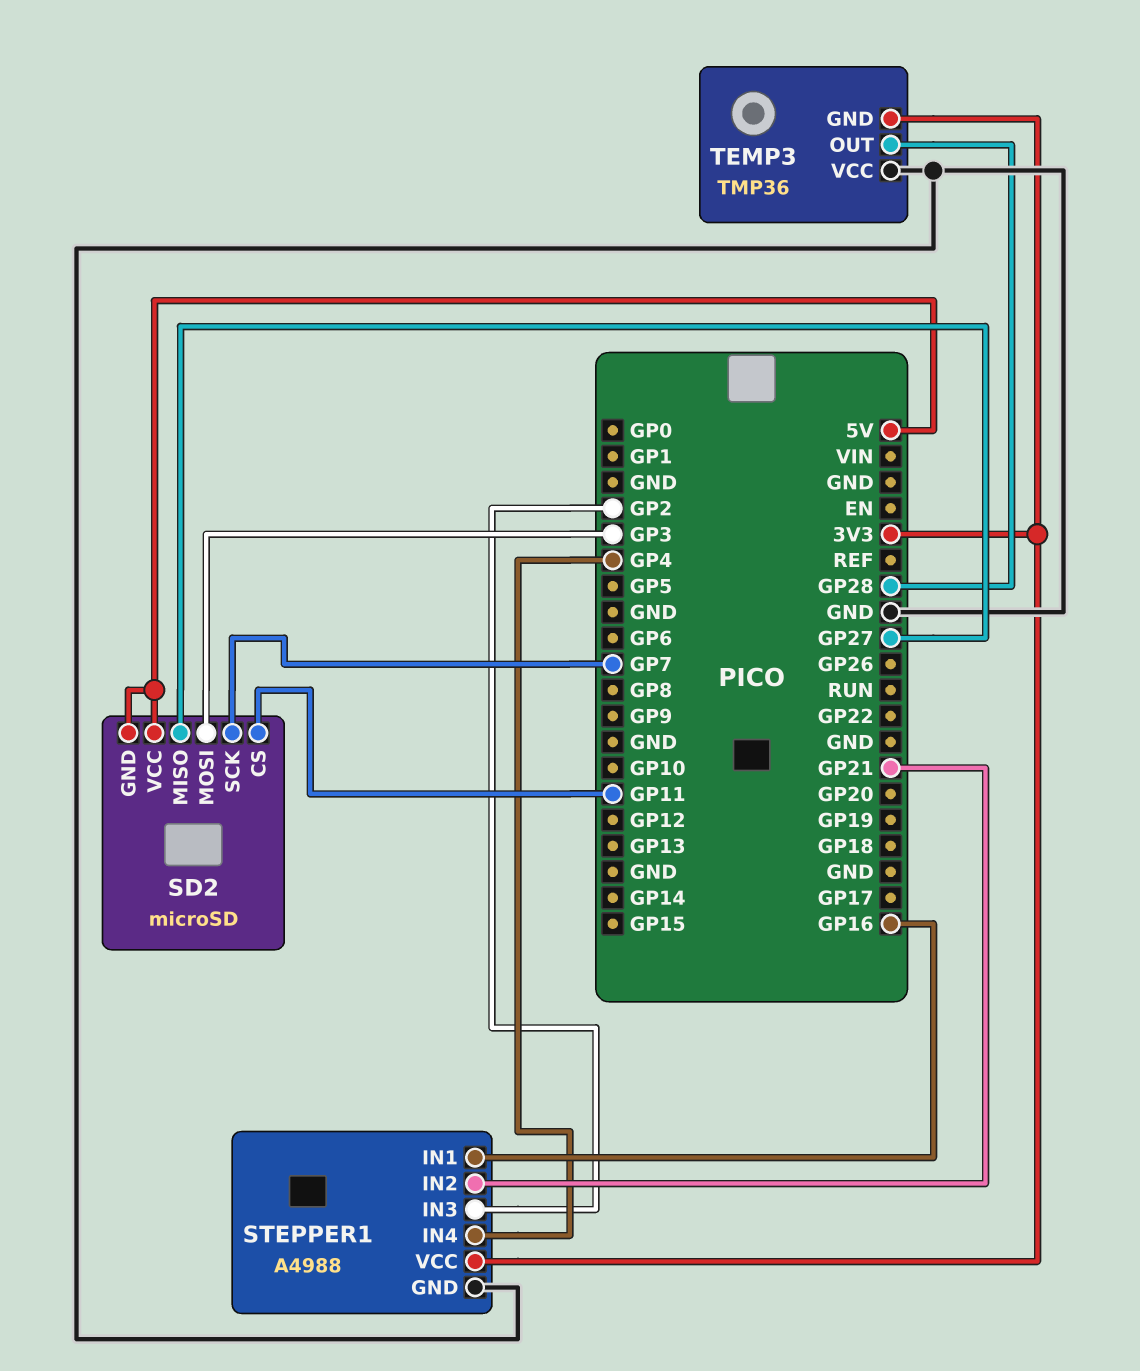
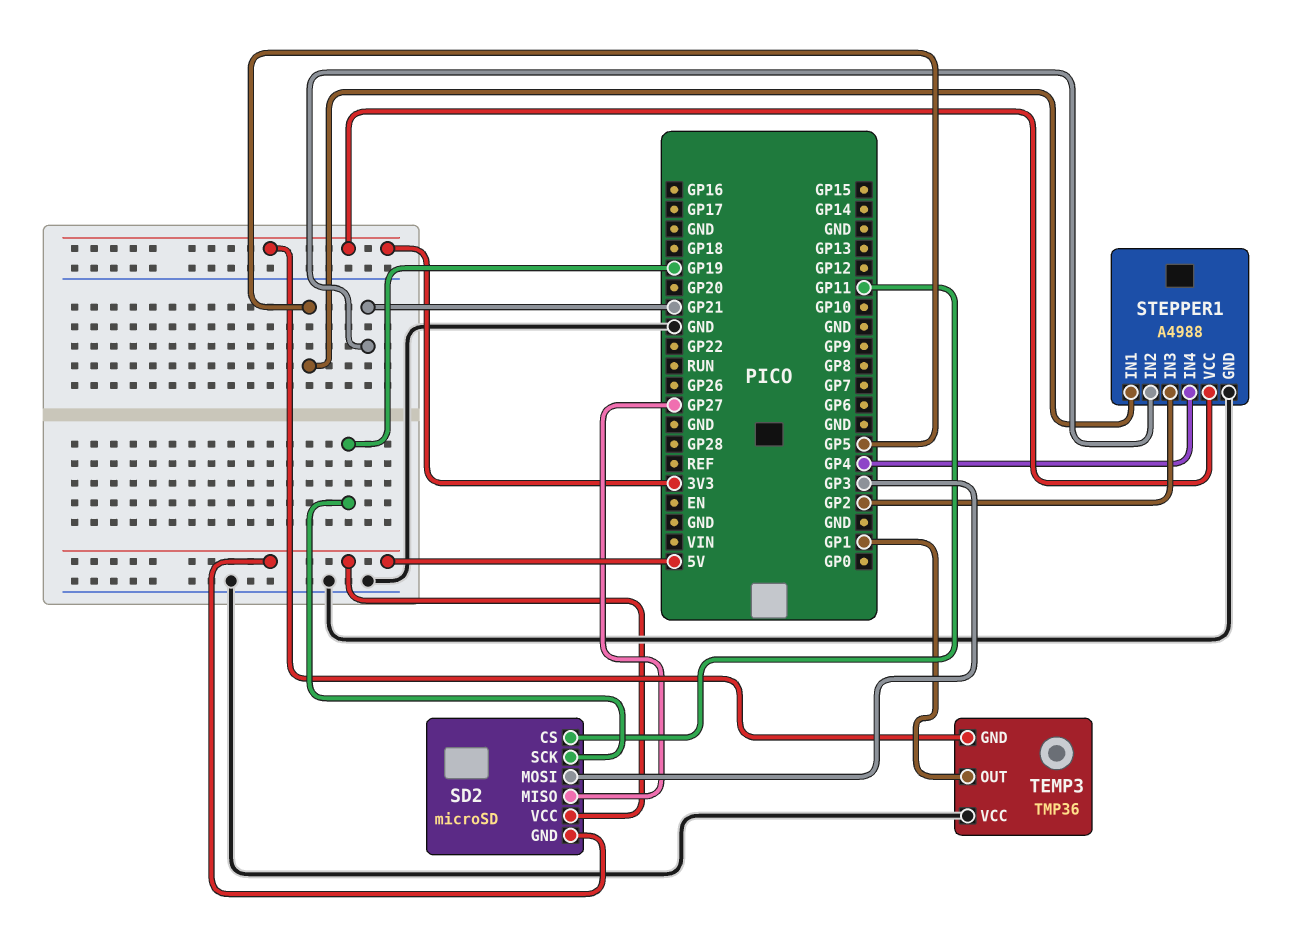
SD2 pin SCK: GP7 -> GP19
STEPPER1 pin IN1: GP16 -> GP5
TEMP3 pin OUT: GP28 -> GP1

